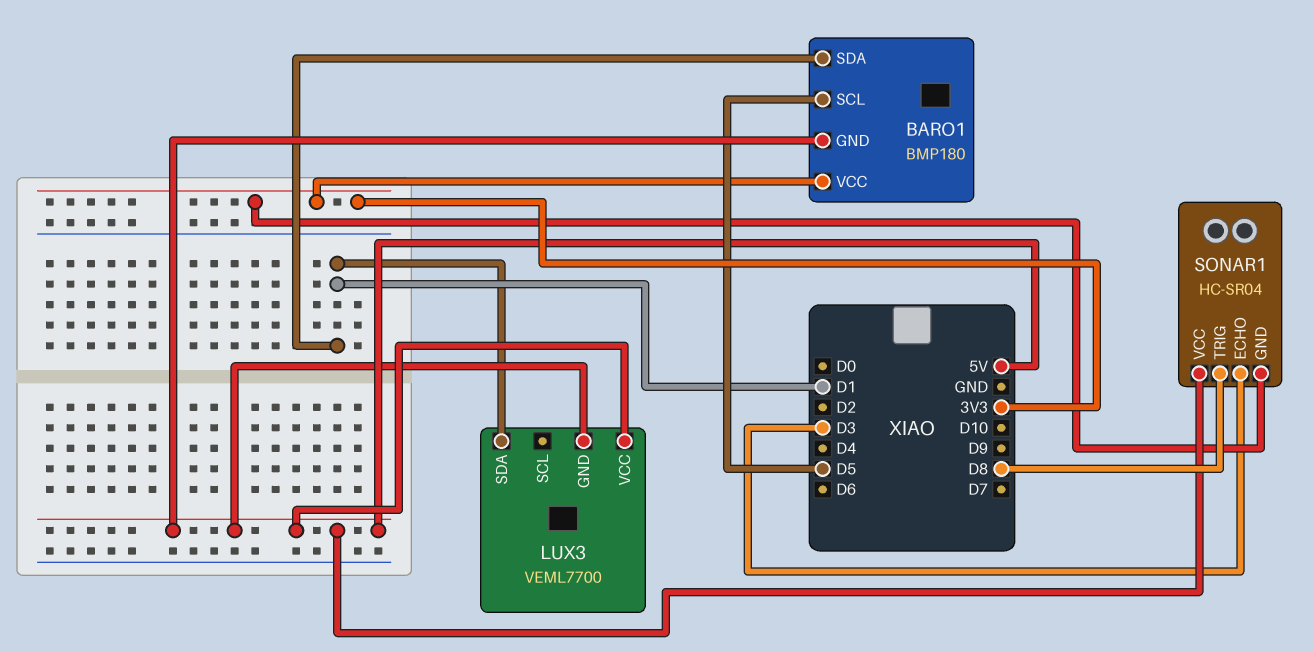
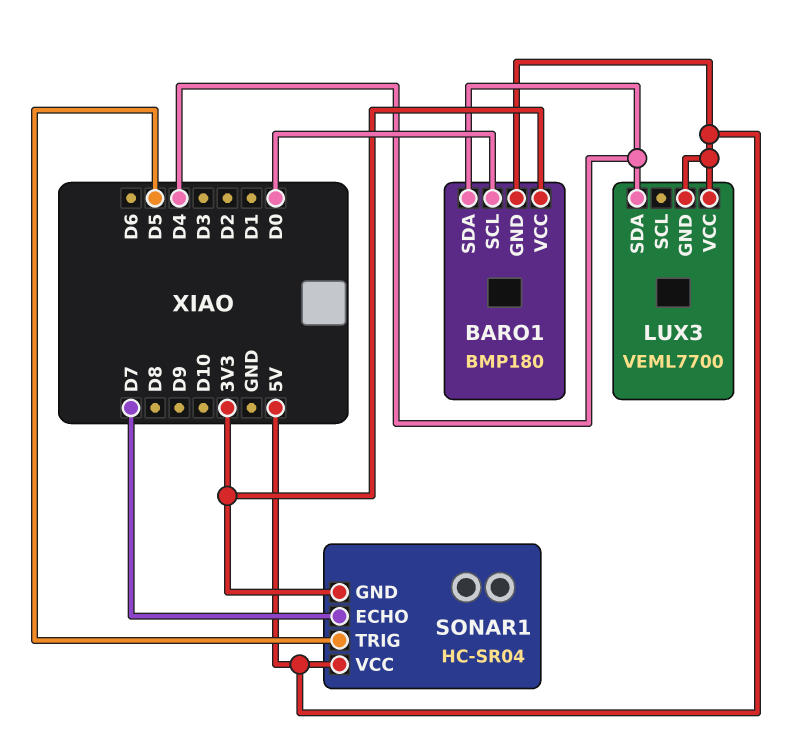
BARO1 pin SCL: D5 -> D0
BARO1 pin SDA: D1 -> D4
LUX3 pin SDA: D1 -> D4
SONAR1 pin ECHO: D3 -> D7
SONAR1 pin TRIG: D8 -> D5

